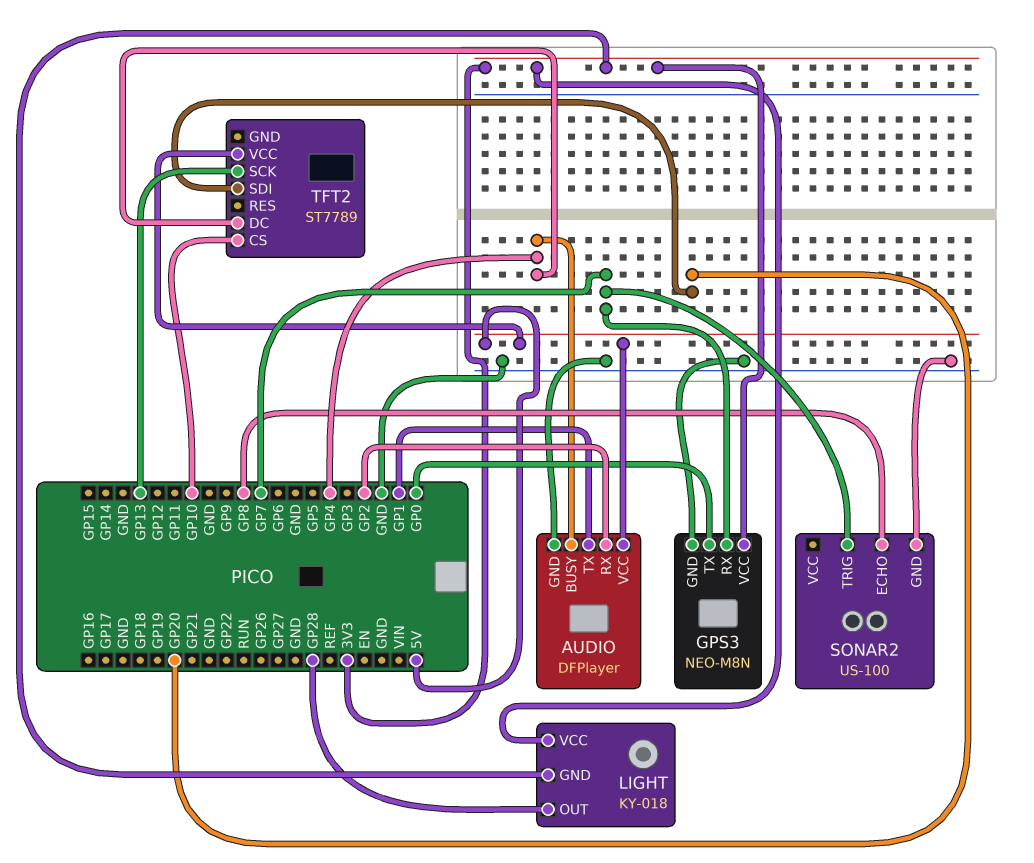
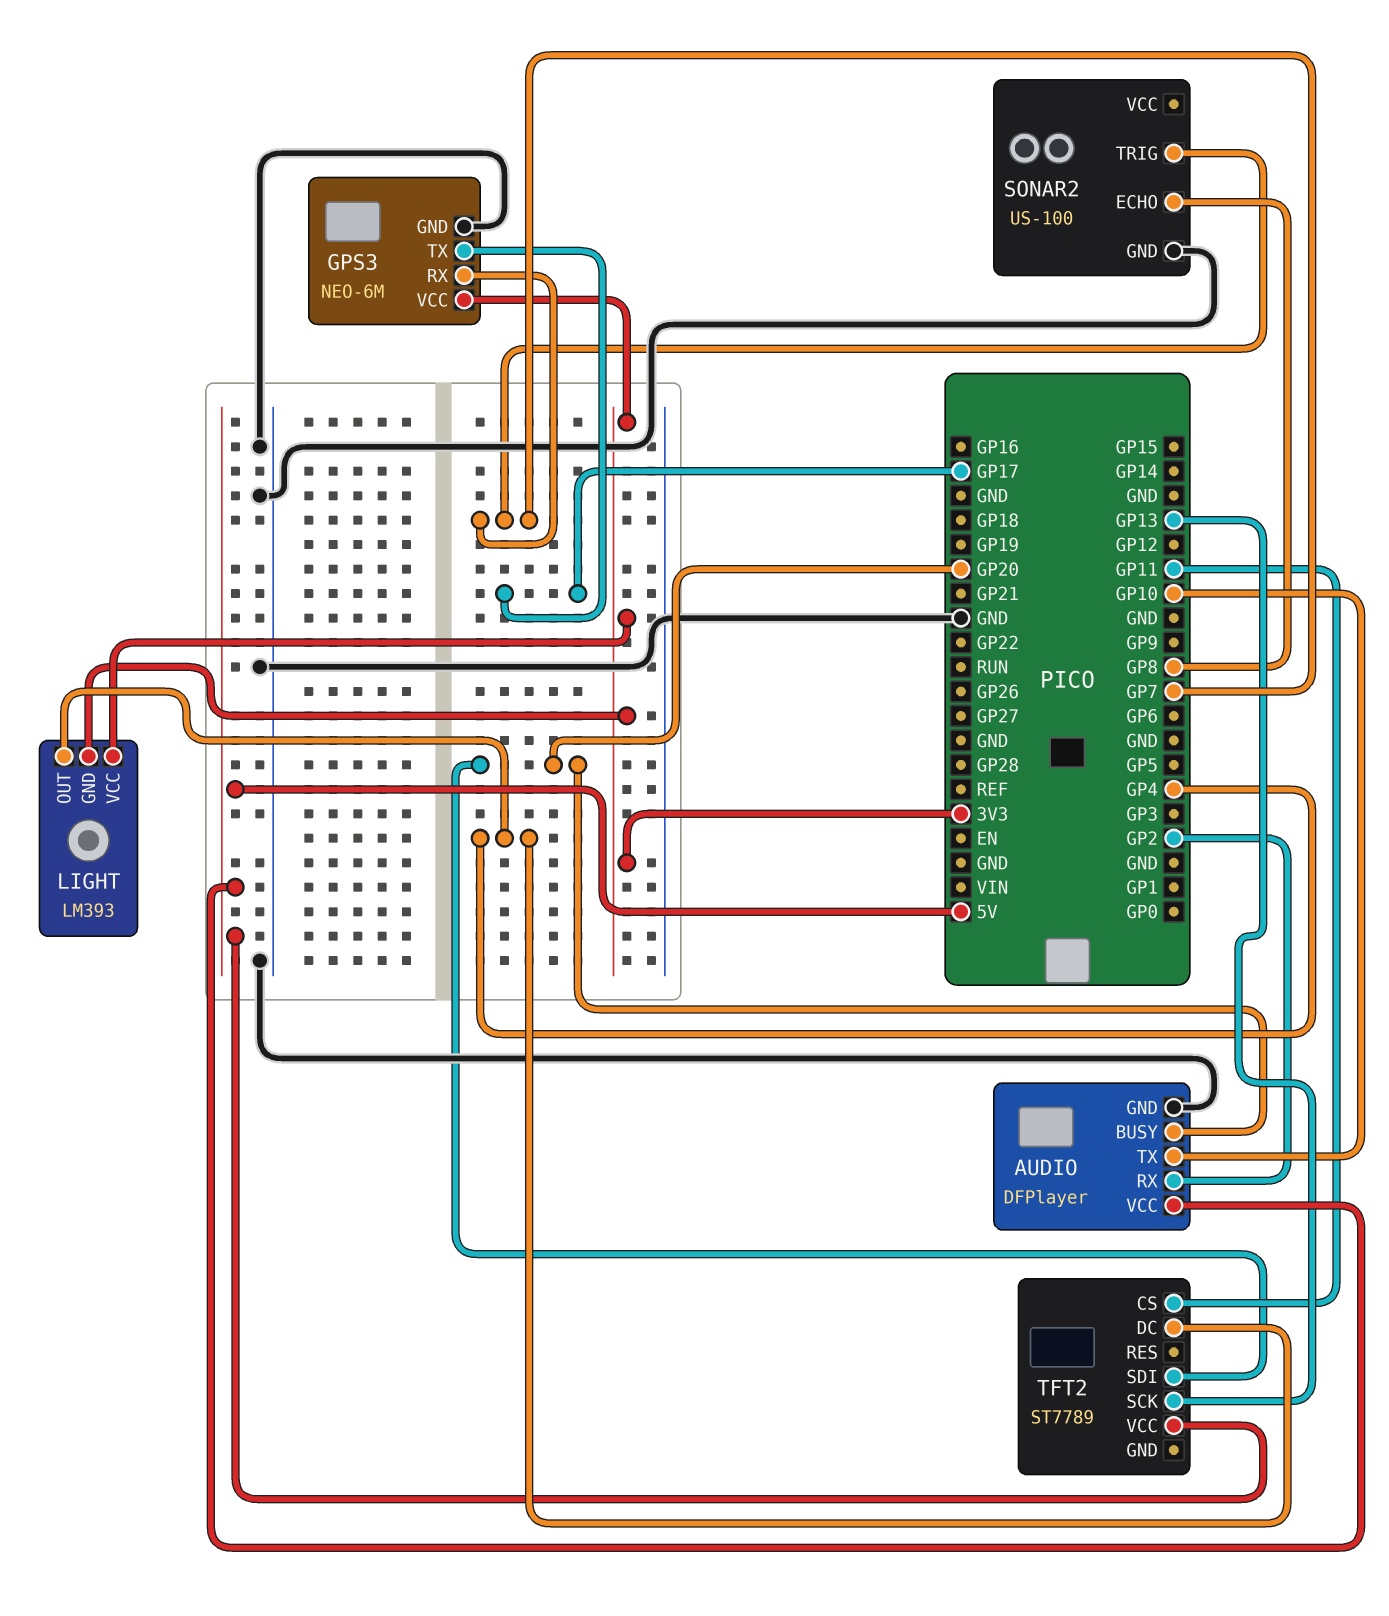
AUDIO pin BUSY: GP4 -> GP20
AUDIO pin TX: GP1 -> GP10
GPS3: NEO-M8N -> NEO-6M
GPS3 pin TX: GP0 -> GP17
LIGHT: KY-018 -> LM393
LIGHT pin OUT: GP28 -> GP4
TFT2 pin CS: GP10 -> GP11

